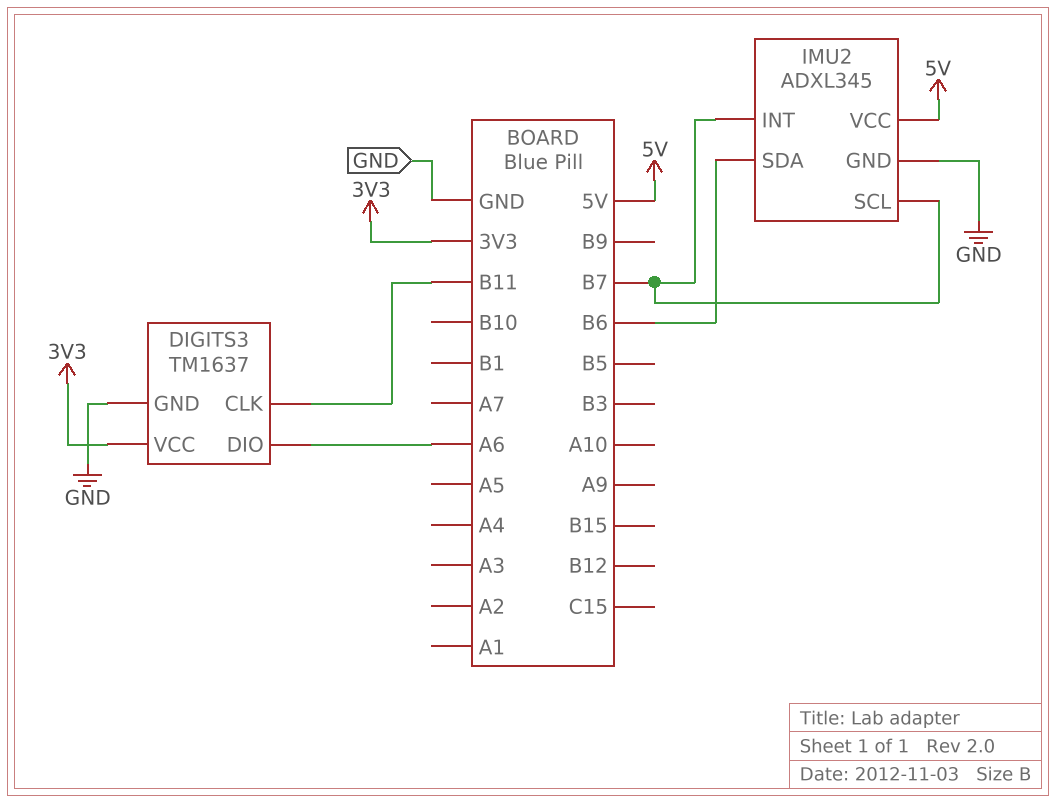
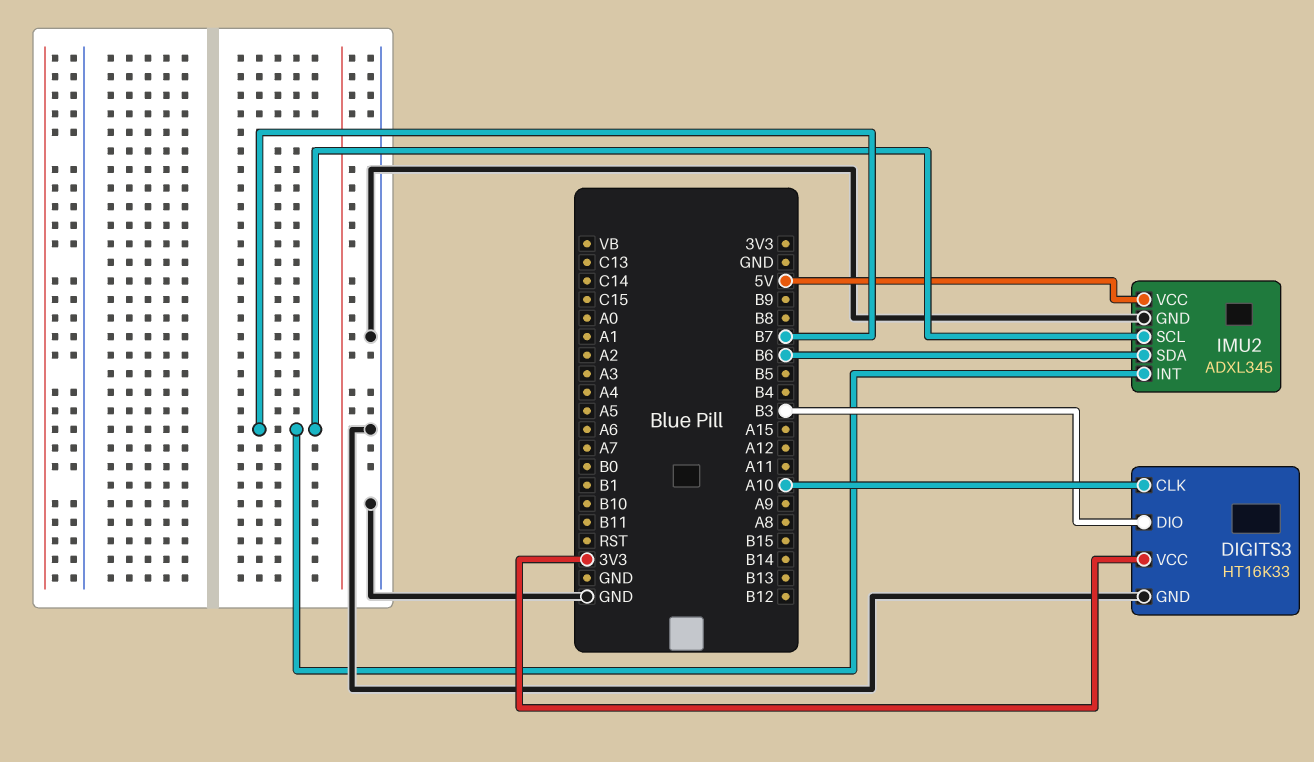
DIGITS3: TM1637 -> HT16K33
DIGITS3 pin CLK: B11 -> A10
DIGITS3 pin DIO: A6 -> B3

